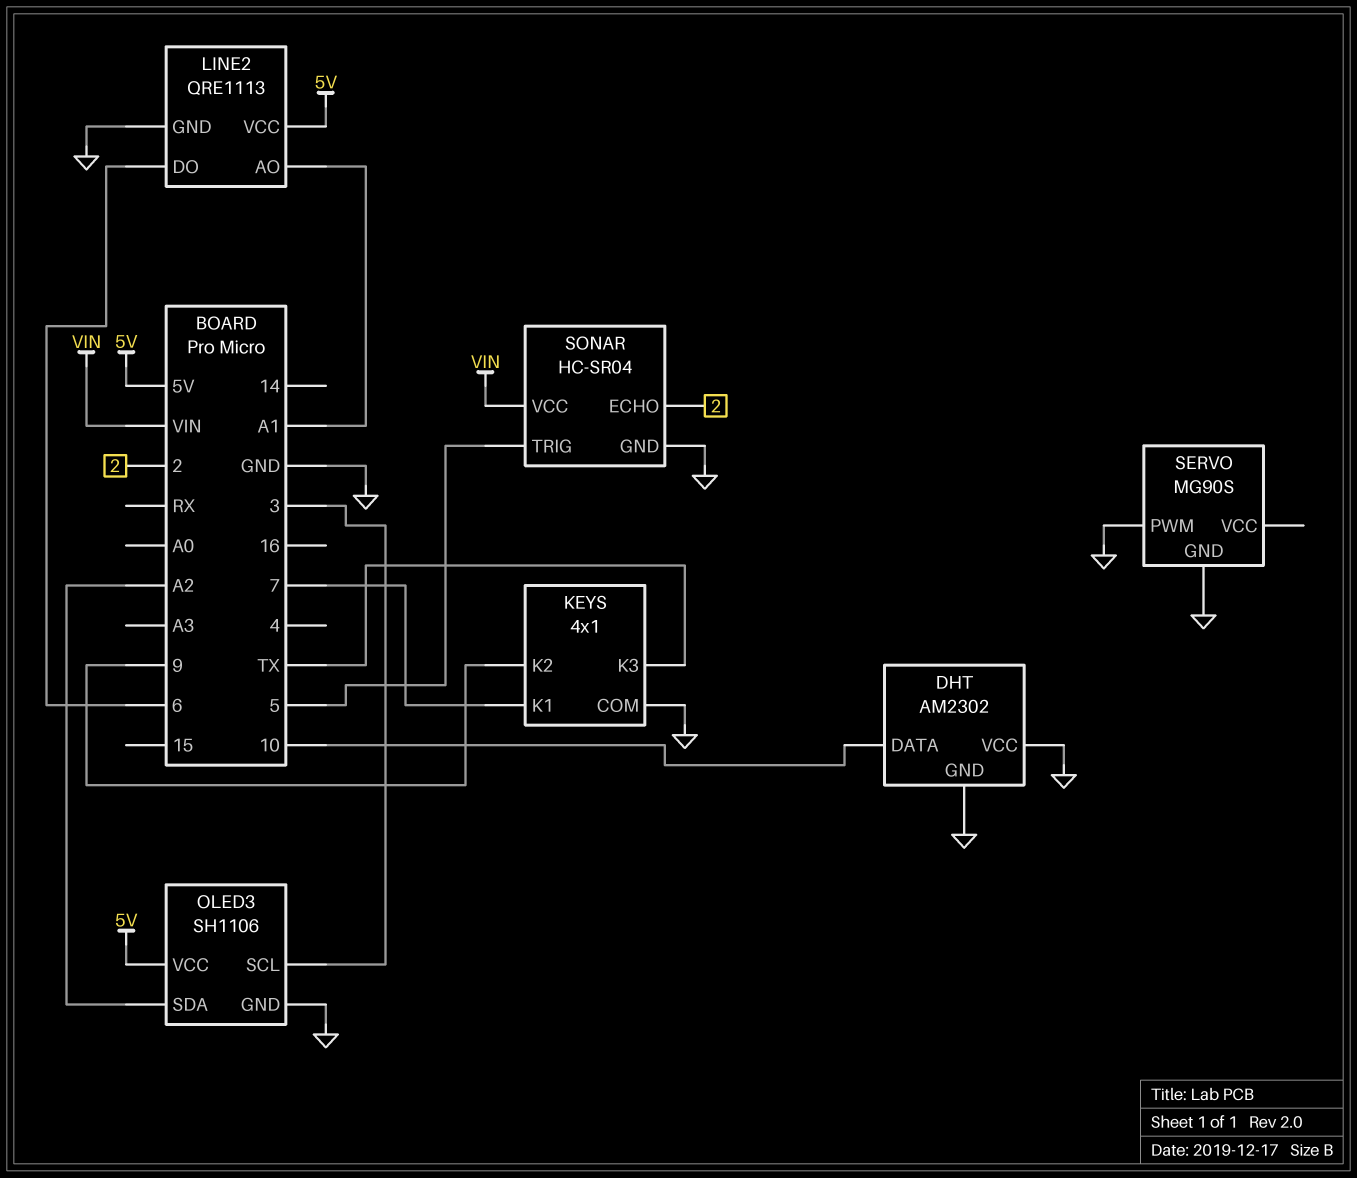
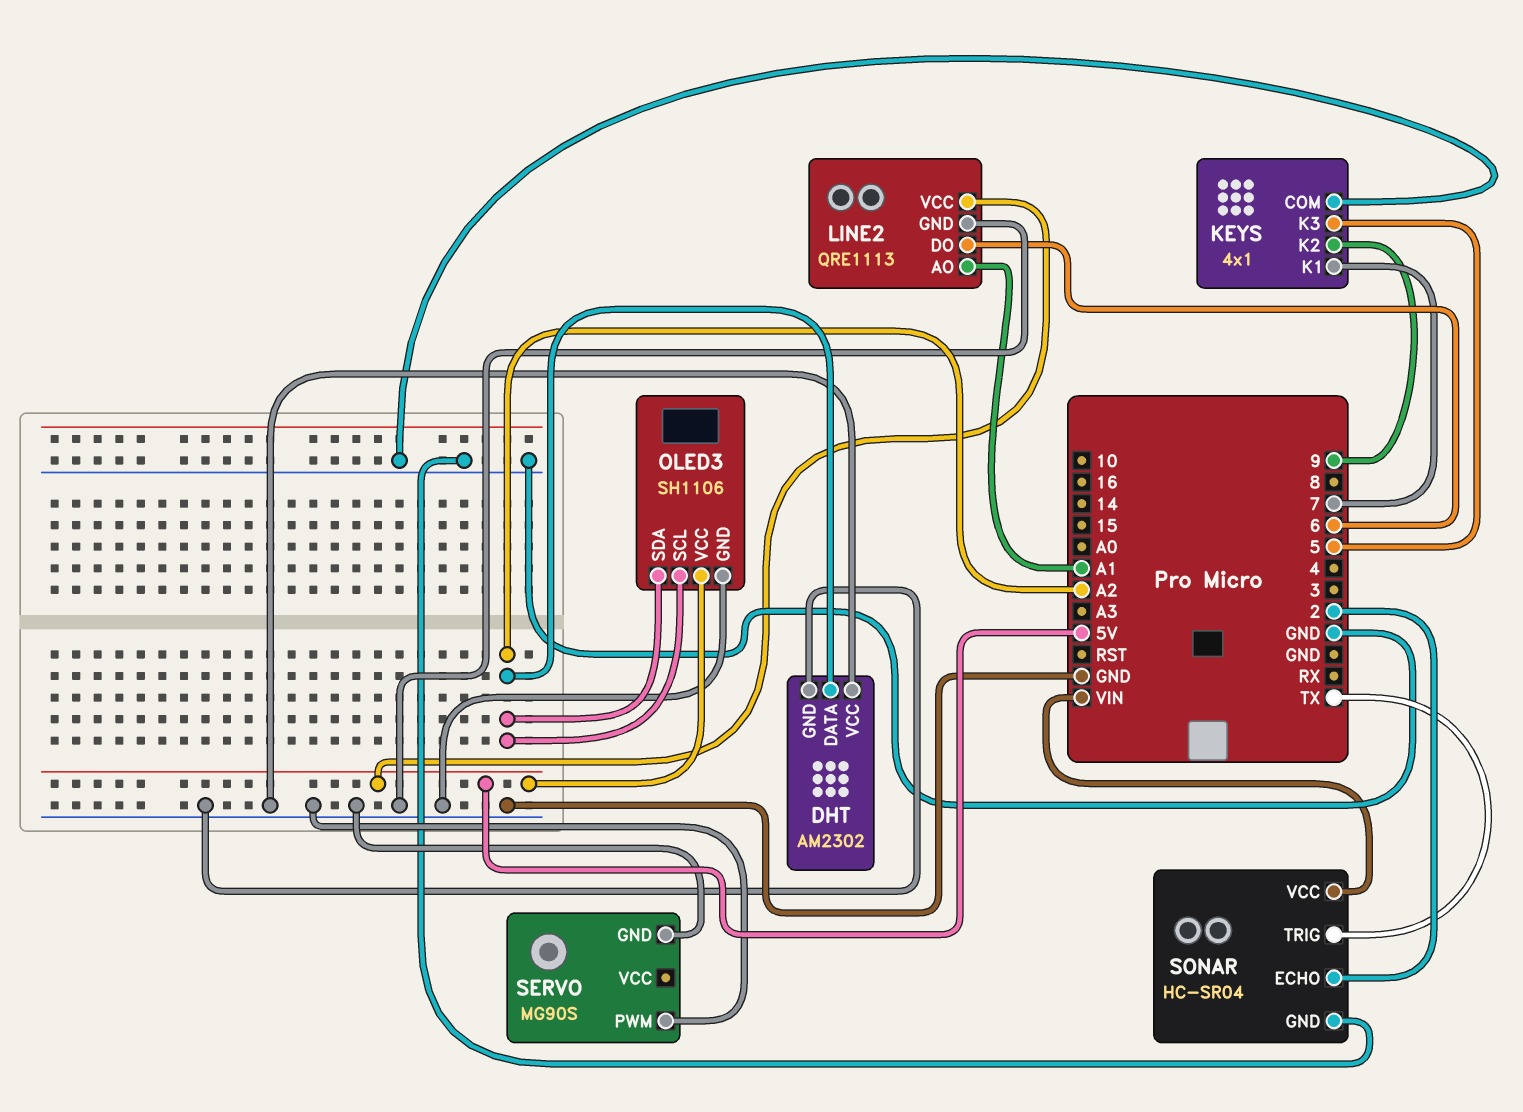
DHT pin DATA: 10 -> A2
KEYS pin K3: TX -> 5
OLED3 pin SCL: 3 -> A2
SONAR pin TRIG: 5 -> TX

